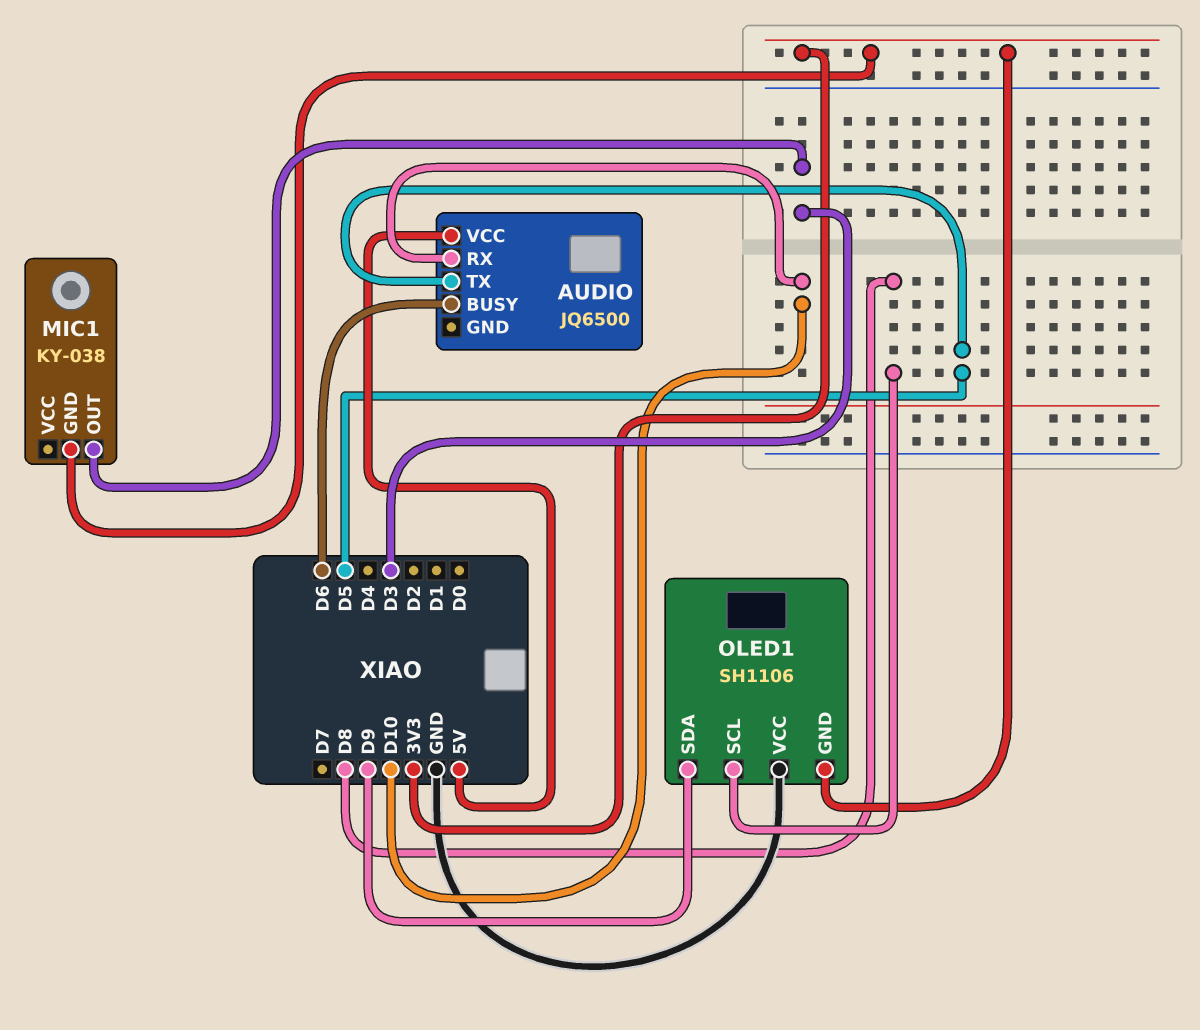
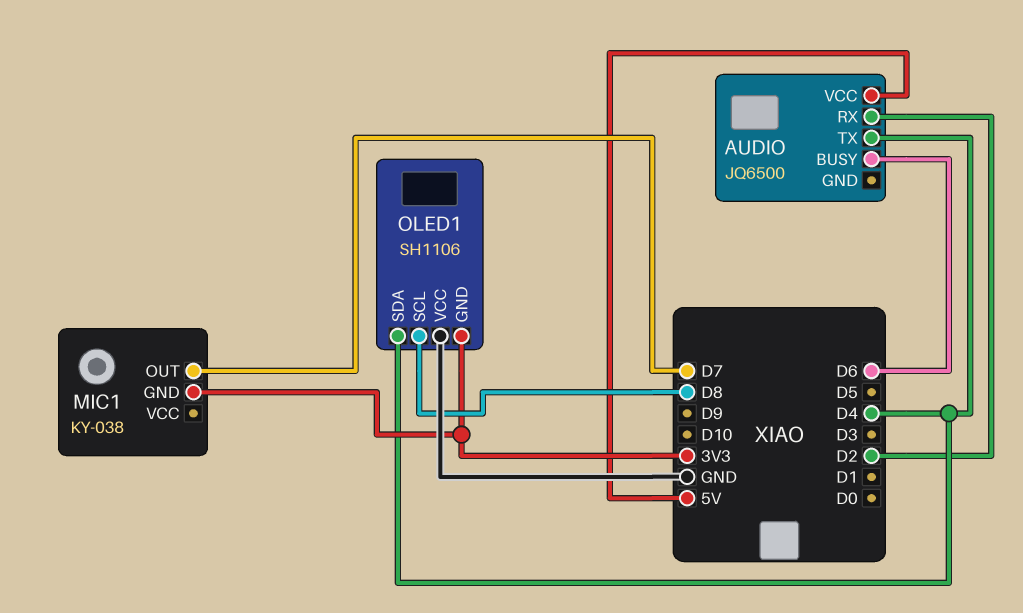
AUDIO pin RX: D10 -> D2
AUDIO pin TX: D5 -> D4
MIC1 pin OUT: D3 -> D7
OLED1 pin SDA: D9 -> D4

